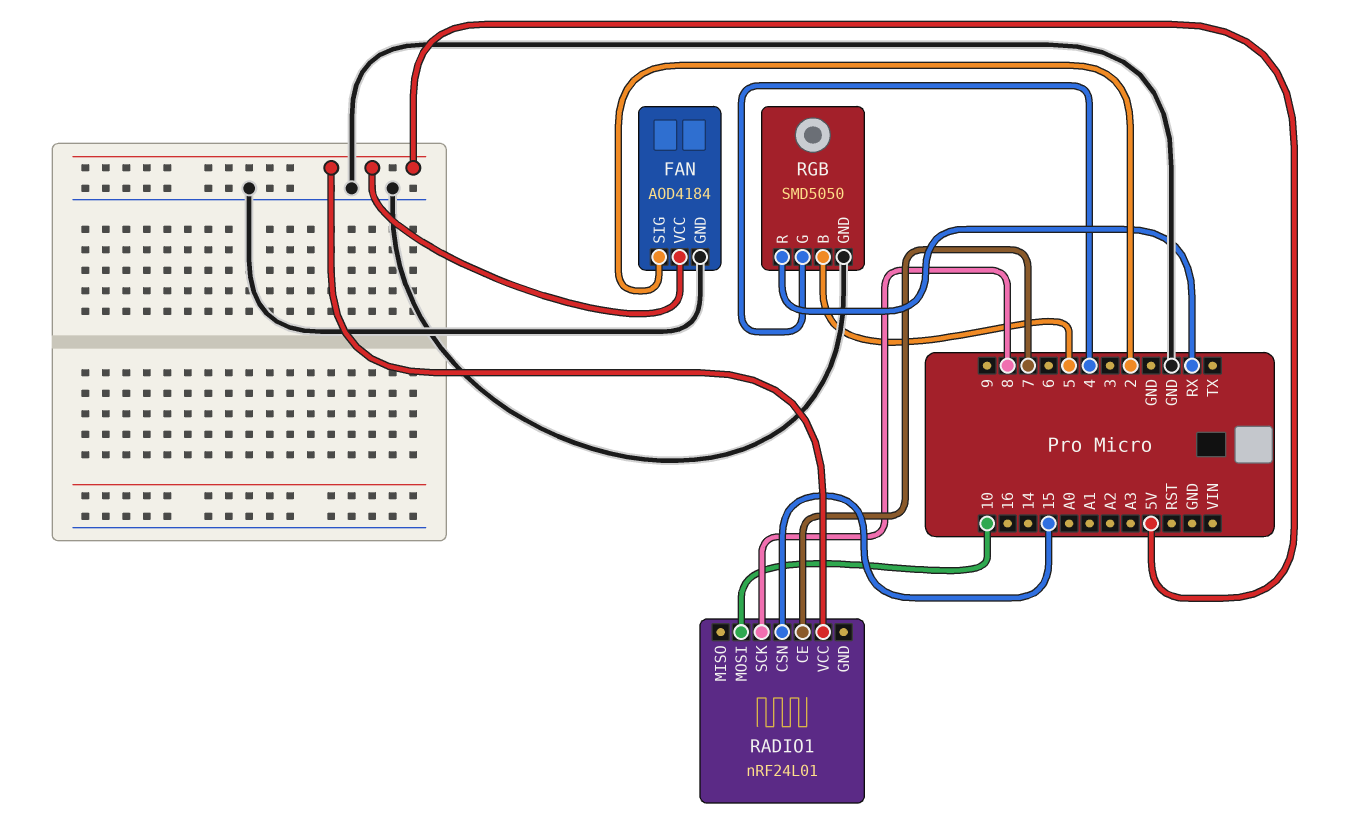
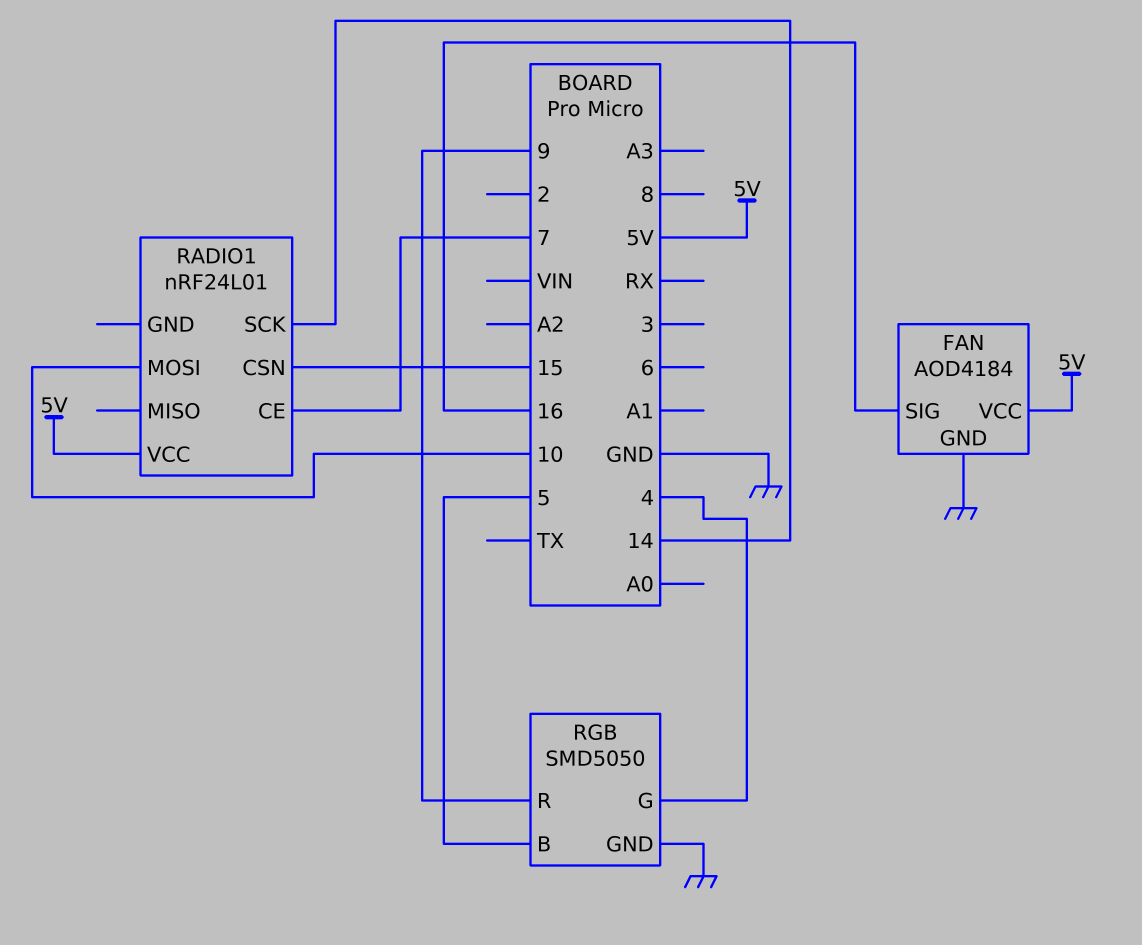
FAN pin SIG: 2 -> 16
RADIO1 pin SCK: 8 -> 14
RGB pin R: RX -> 9

